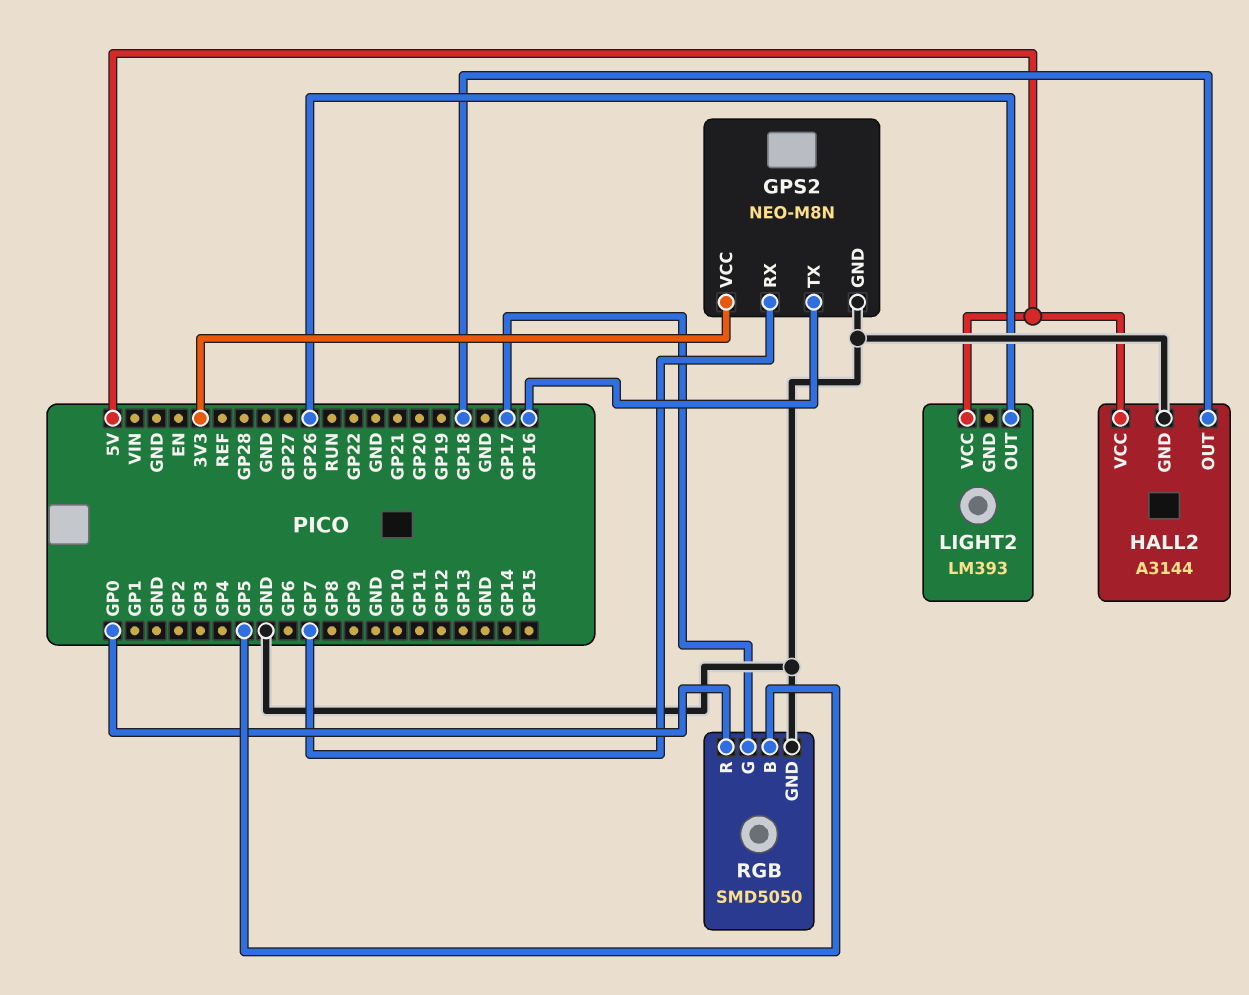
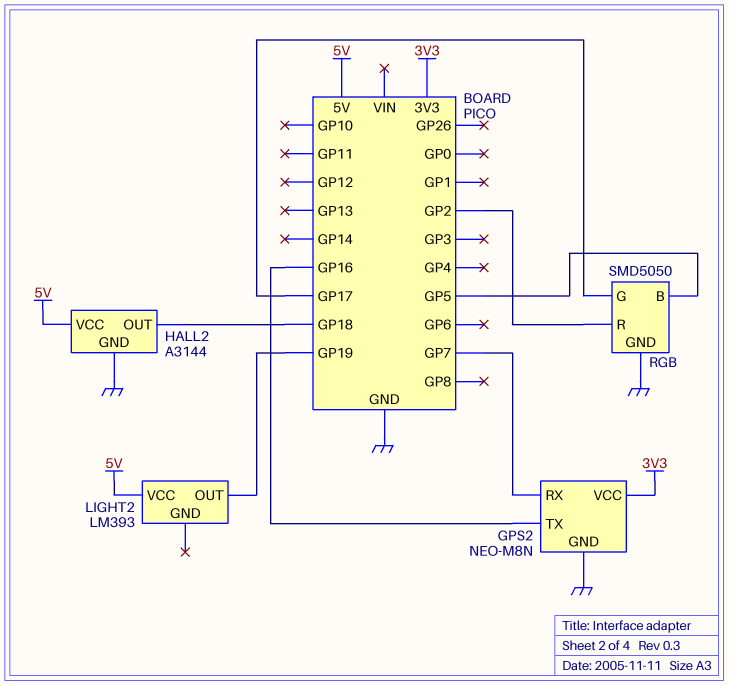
LIGHT2 pin OUT: GP26 -> GP19
RGB pin R: GP0 -> GP2

